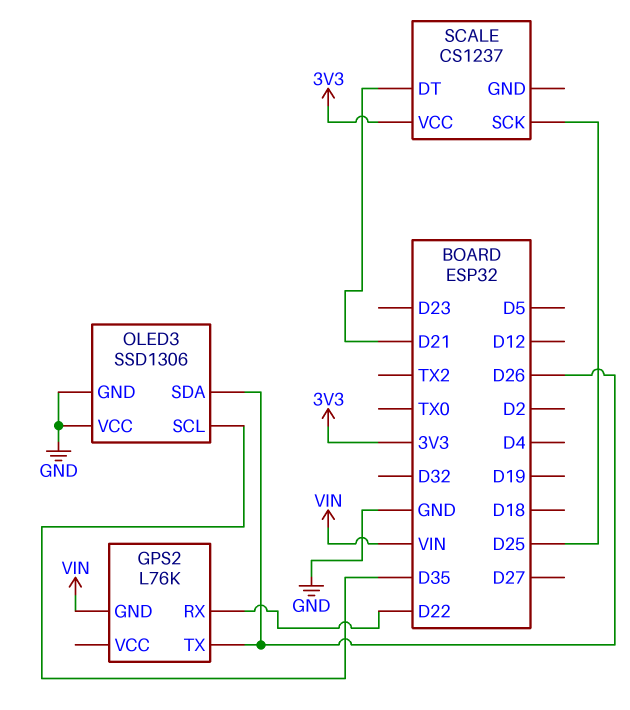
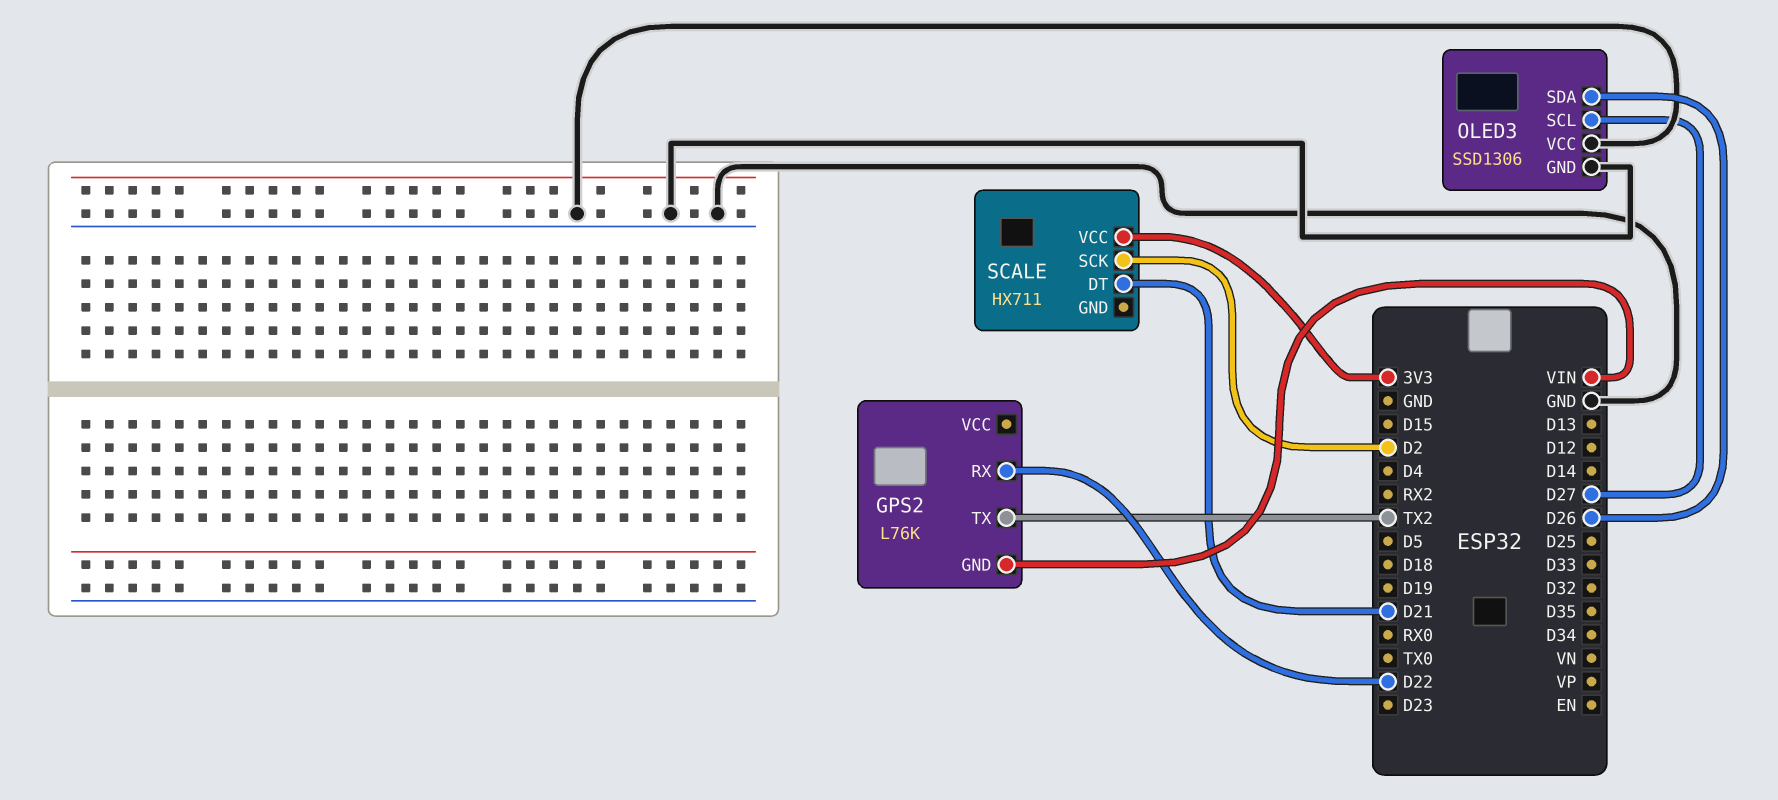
GPS2 pin TX: D26 -> TX2
OLED3 pin SCL: D35 -> D27
SCALE: CS1237 -> HX711
SCALE pin SCK: D25 -> D2

